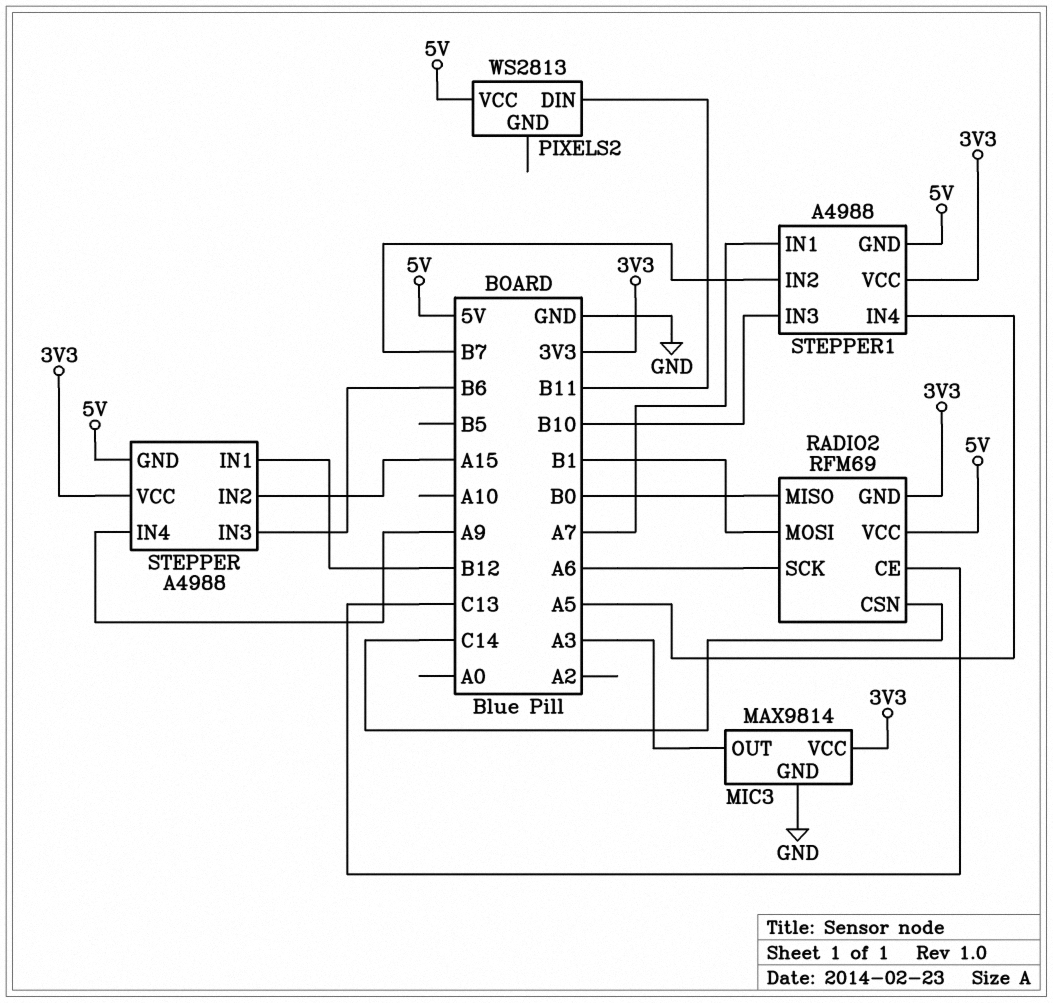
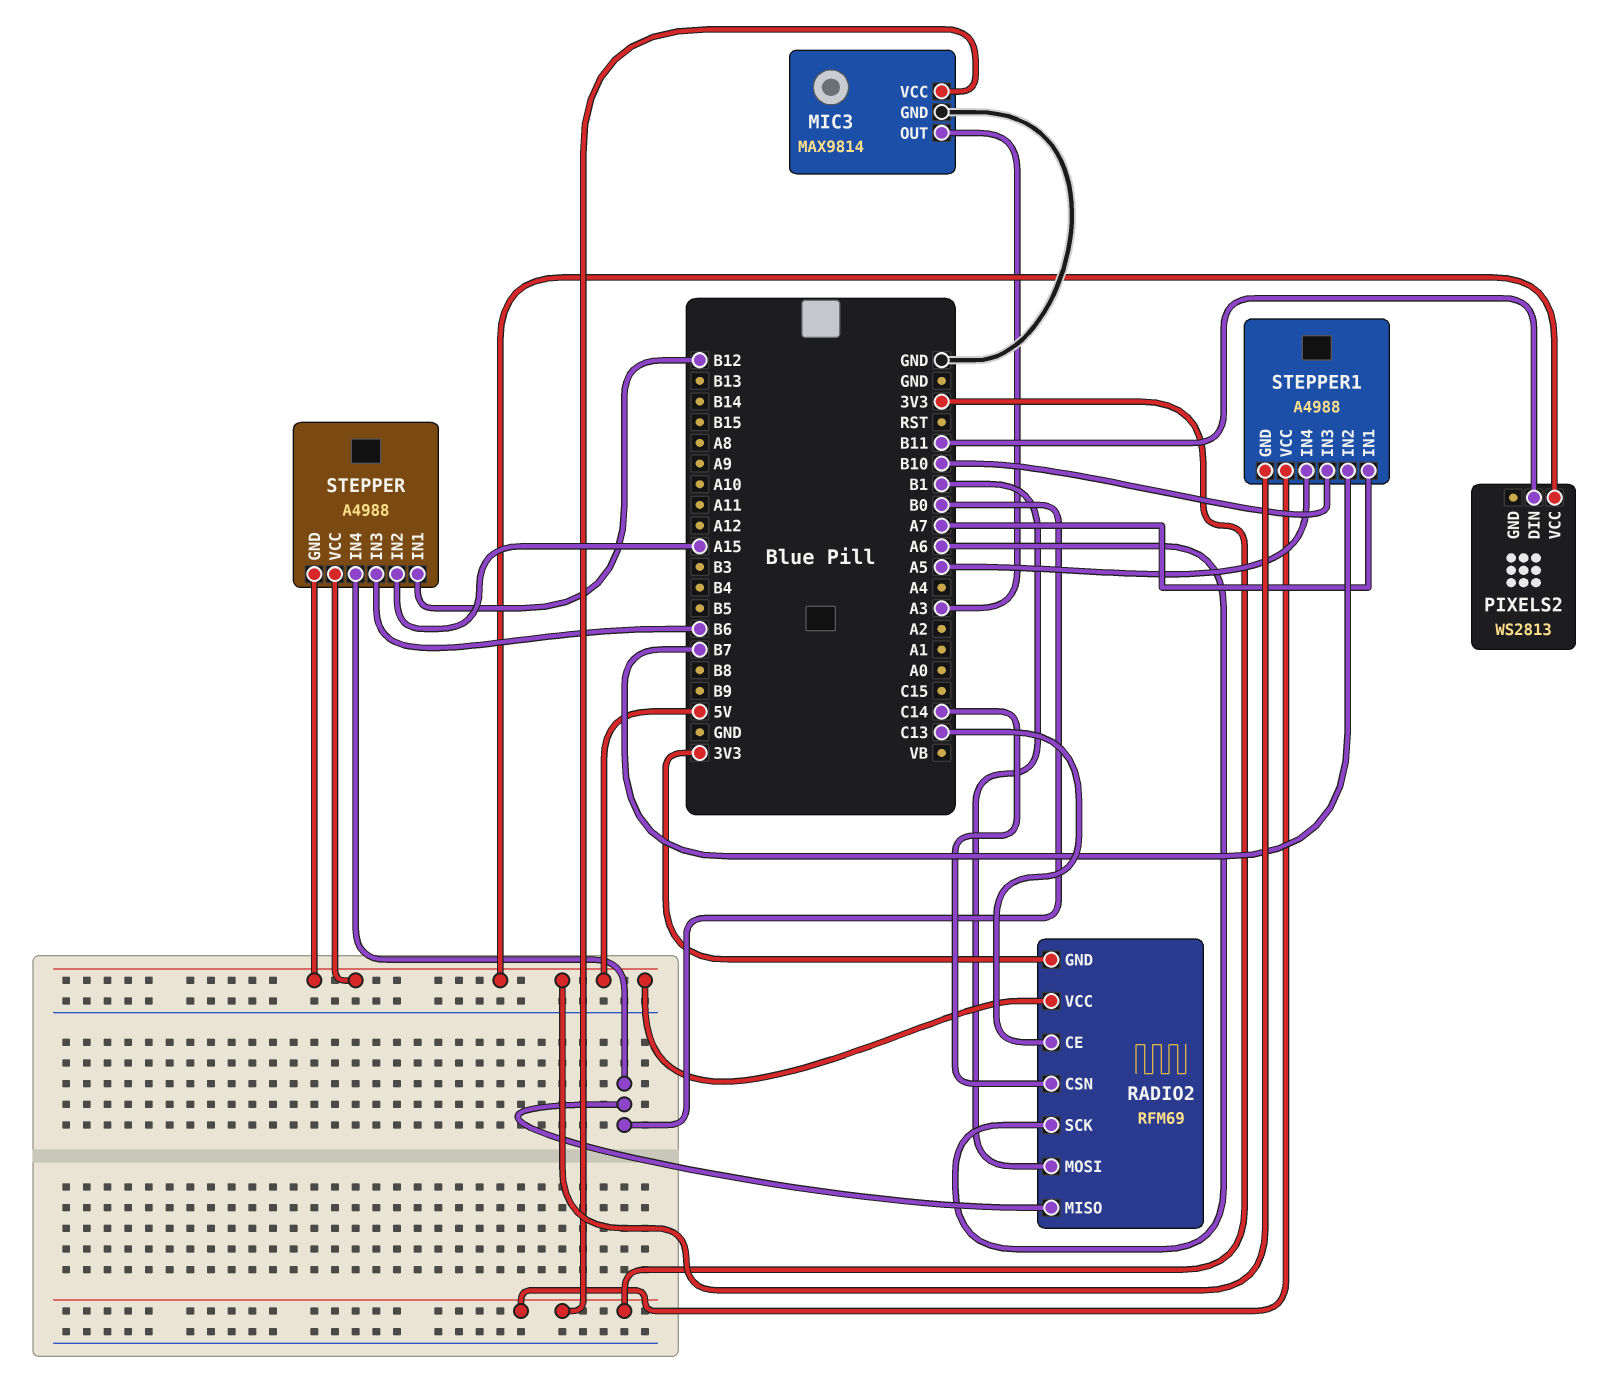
STEPPER pin IN4: A9 -> B0
STEPPER pin VCC: 3V3 -> 5V

